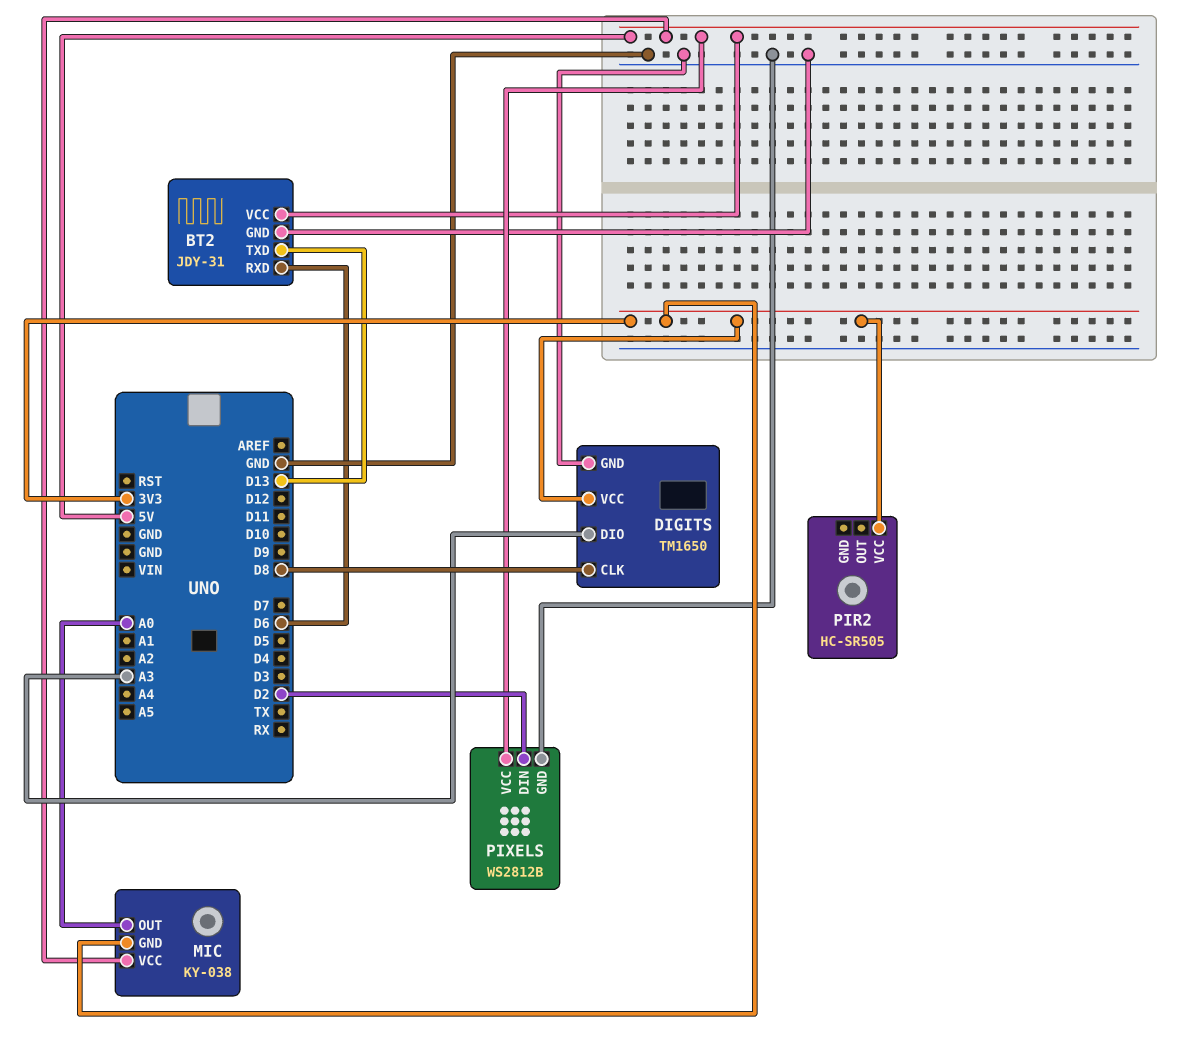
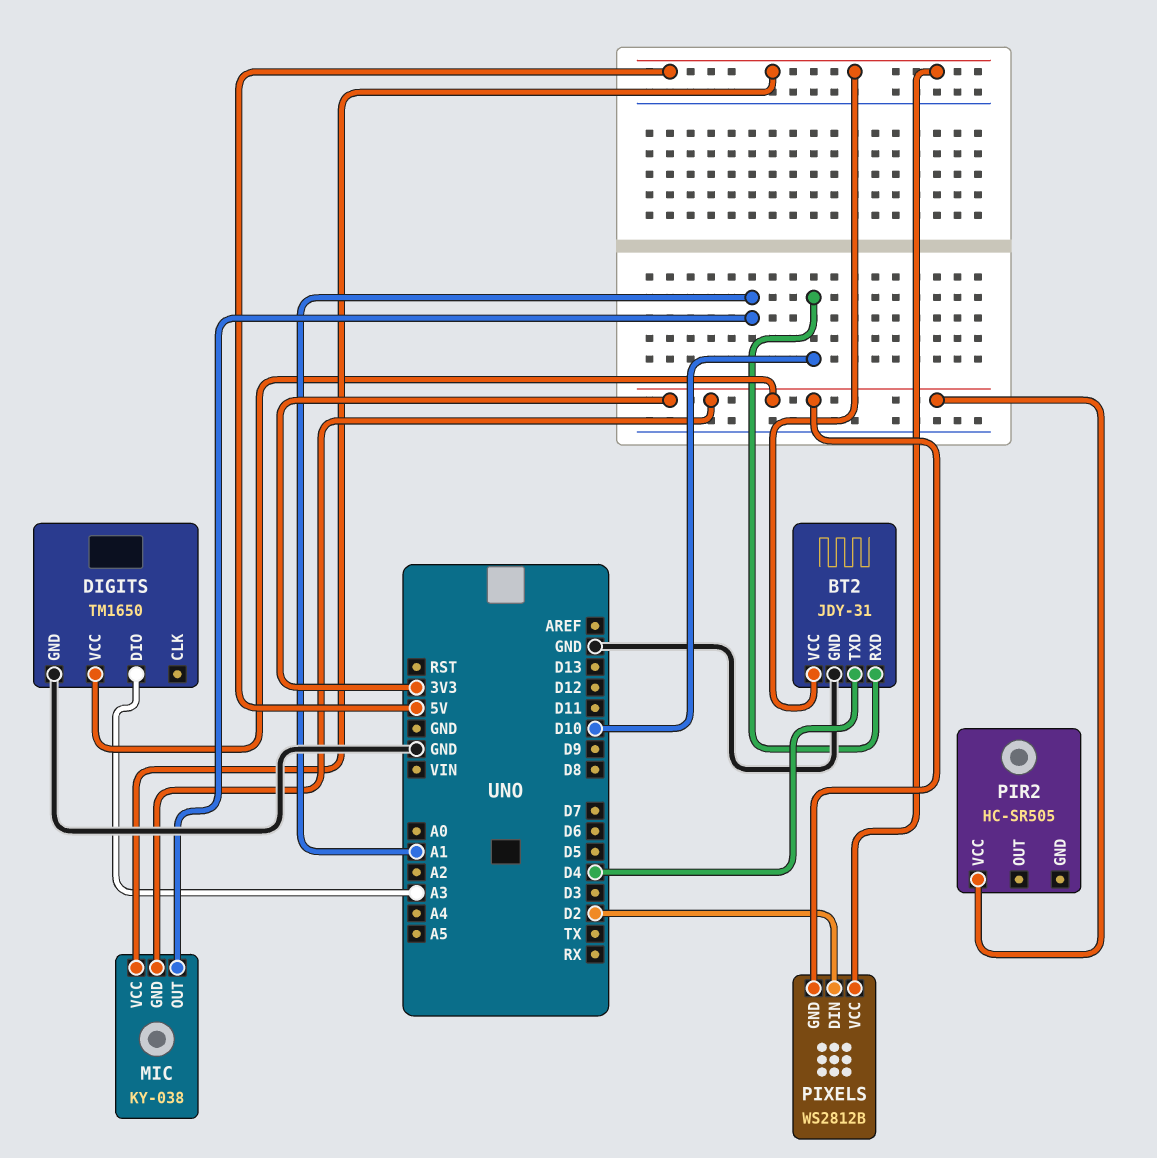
BT2 pin RXD: D6 -> D10
BT2 pin TXD: D13 -> D4
DIGITS pin CLK: D8 -> none
MIC pin OUT: A0 -> A1
PIXELS pin GND: GND -> 3V3

